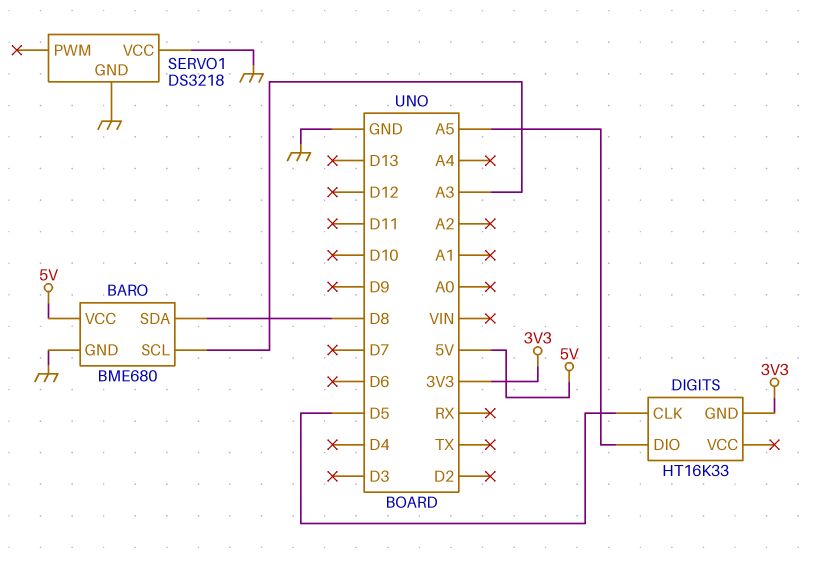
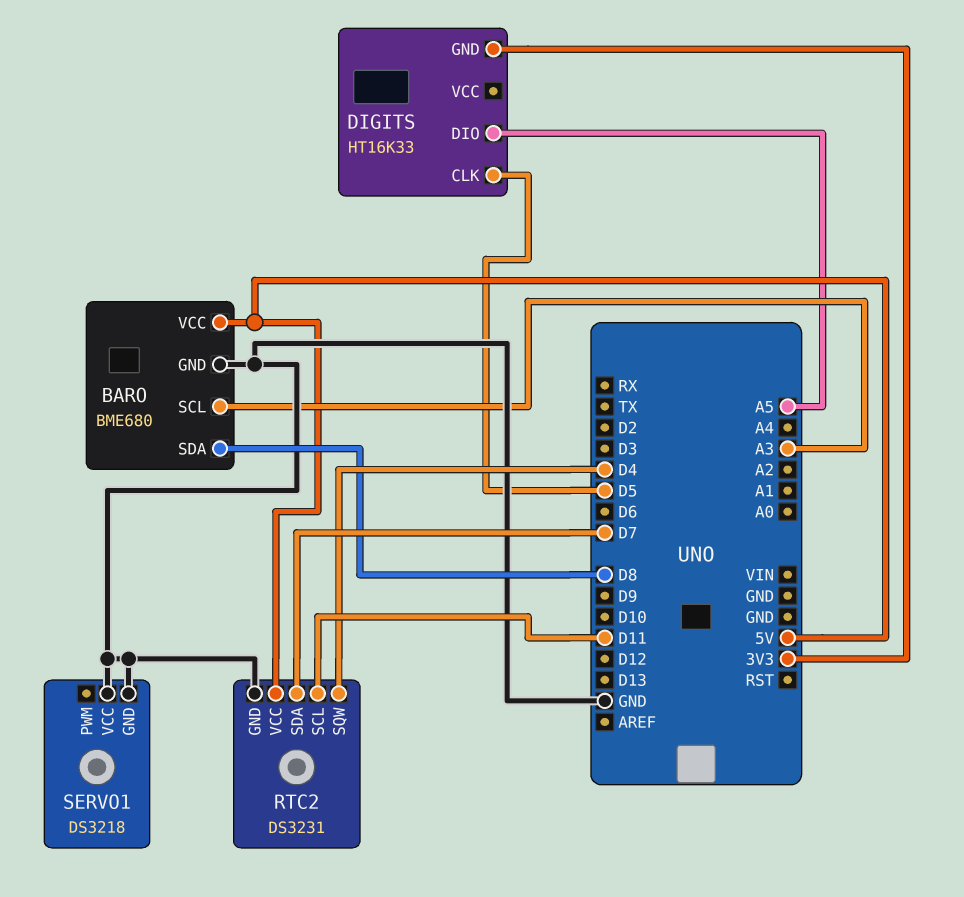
RTC2: none -> DS3231
RTC2 pin GND: none -> GND
RTC2 pin SCL: none -> D11
RTC2 pin SDA: none -> D7
RTC2 pin SQW: none -> D4
RTC2 pin VCC: none -> 5V

